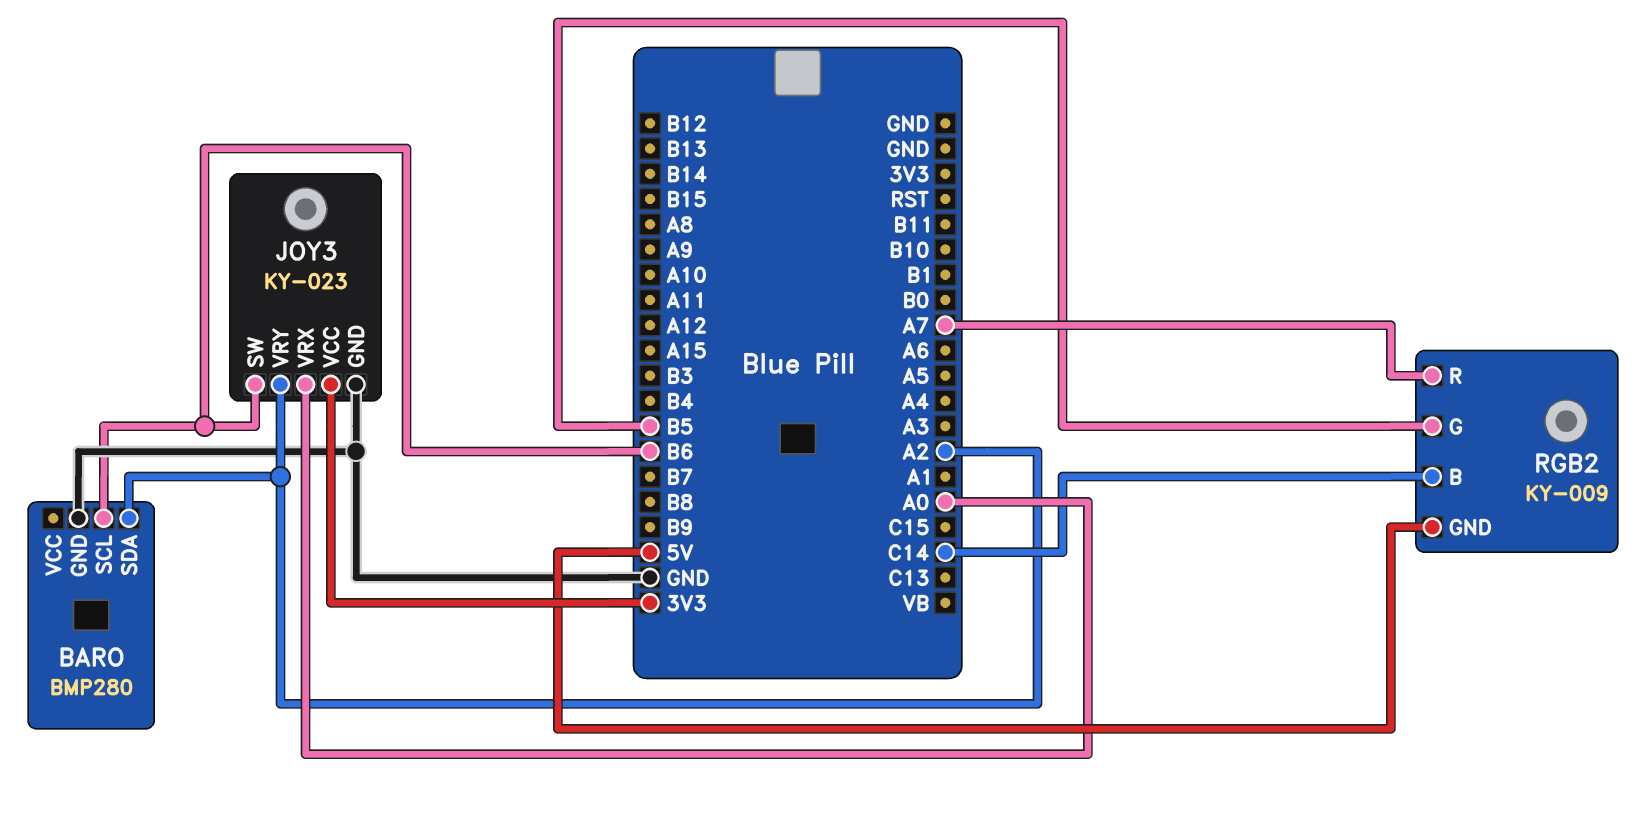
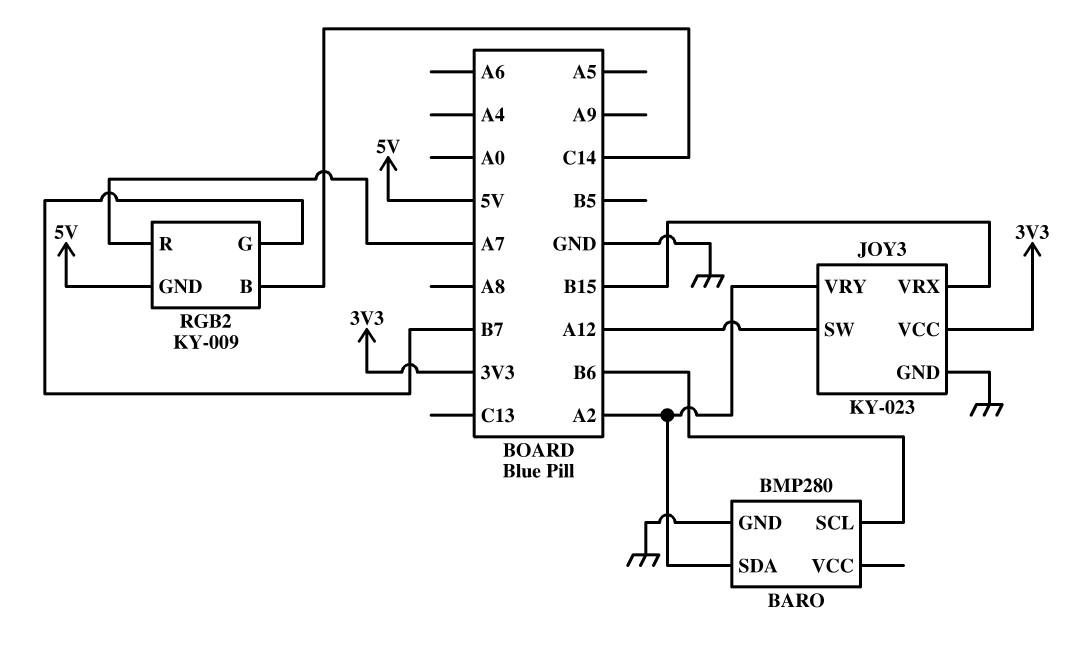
JOY3 pin SW: B6 -> A12
JOY3 pin VRX: A0 -> B15
RGB2 pin G: B5 -> B7

